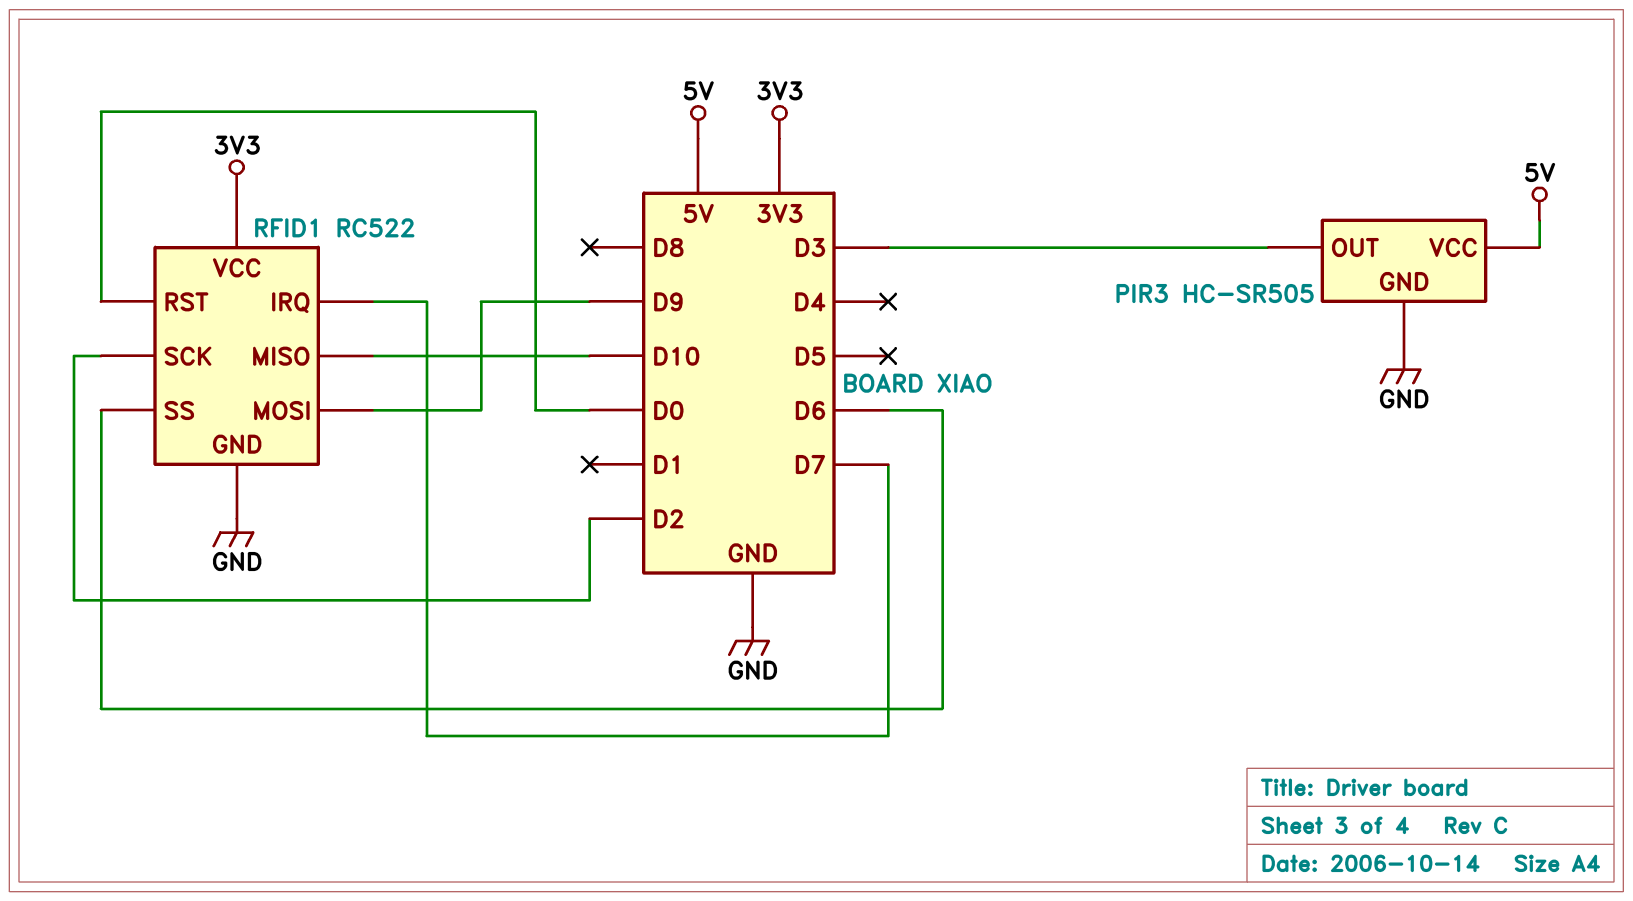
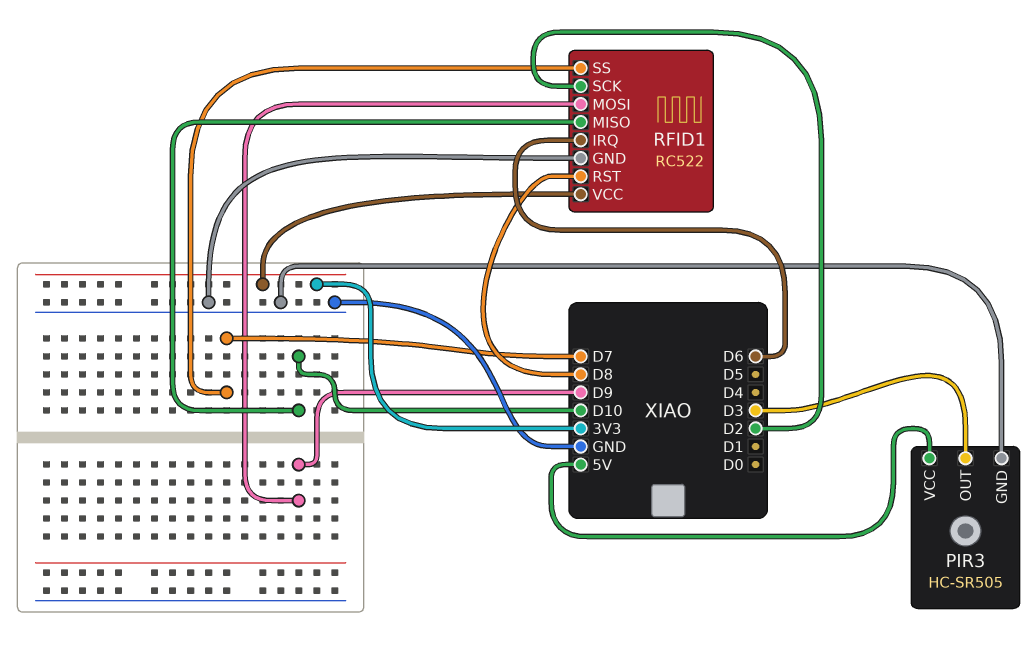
RFID1 pin IRQ: D7 -> D6
RFID1 pin RST: D0 -> D8
RFID1 pin SS: D6 -> D7

